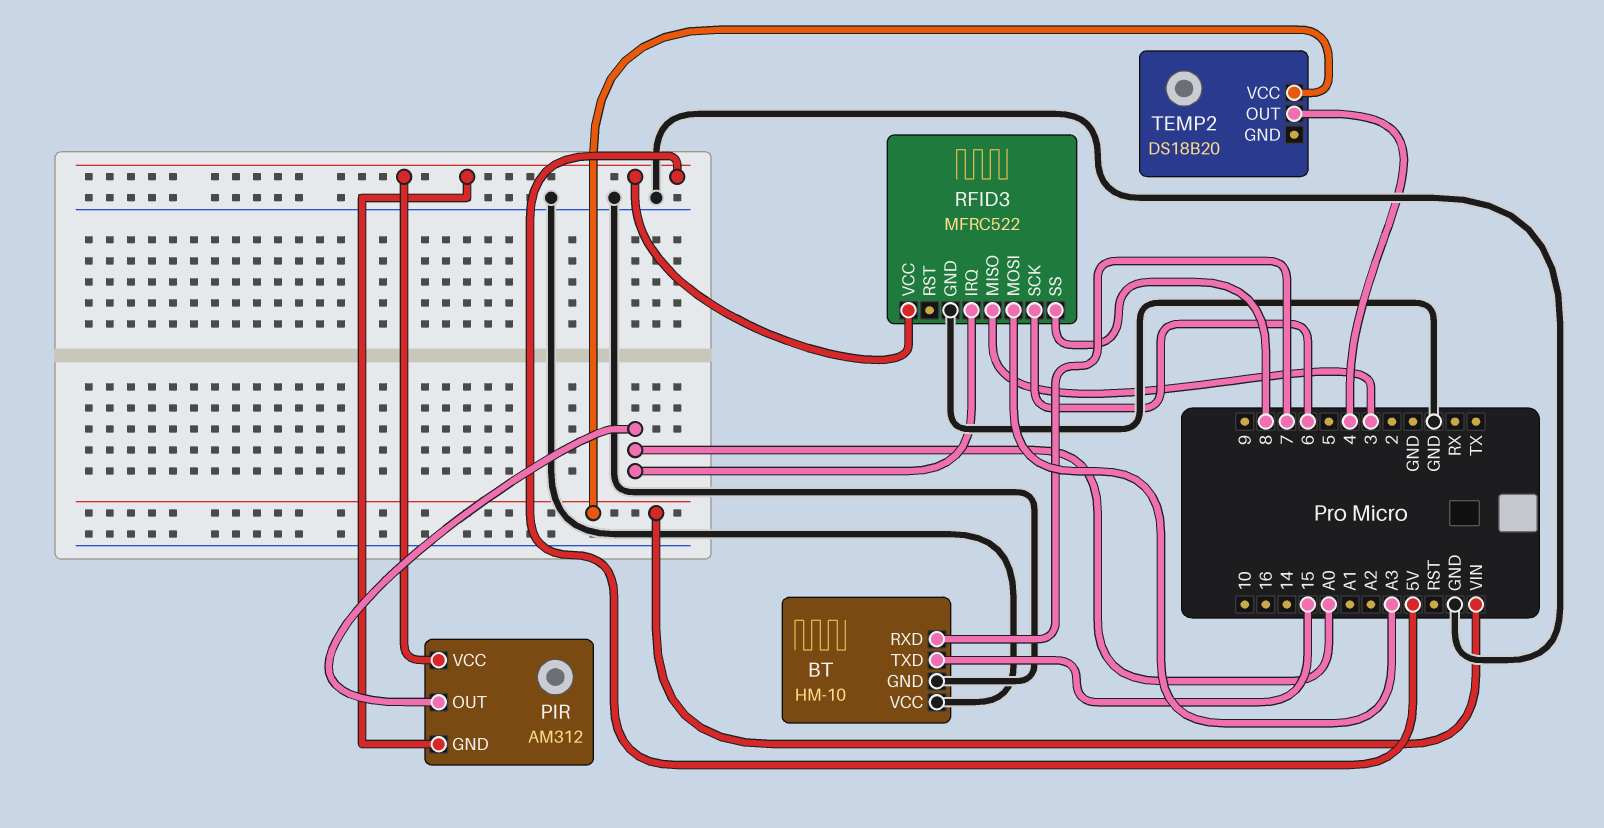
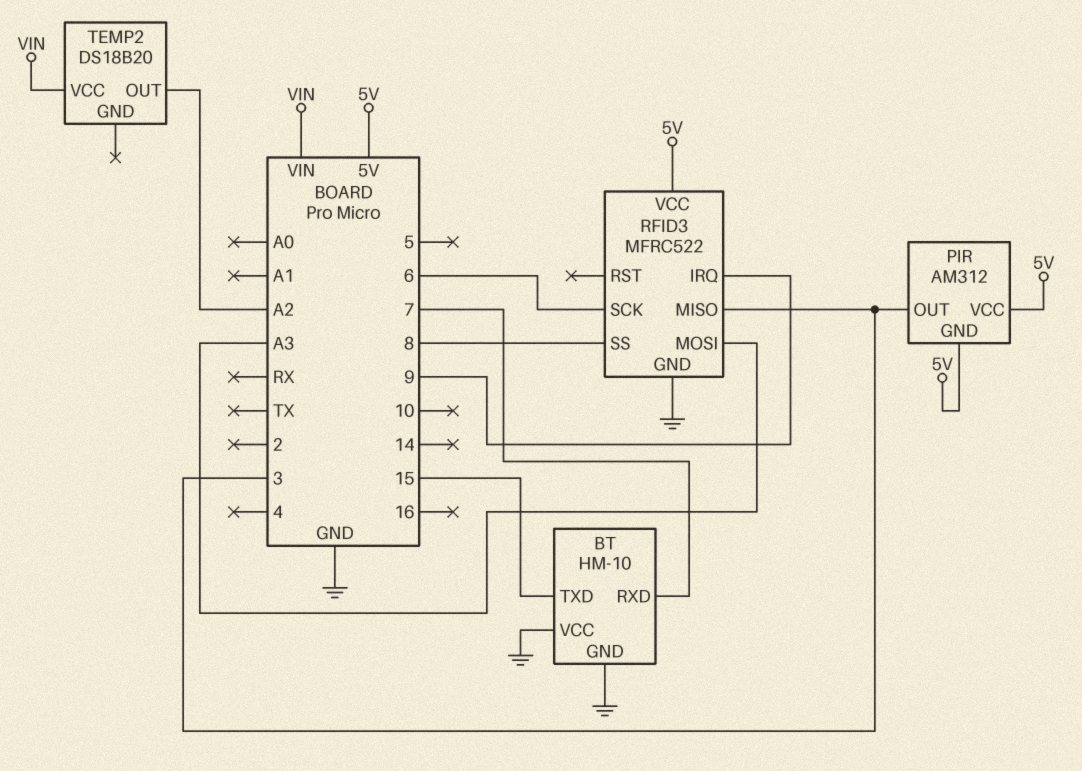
PIR pin OUT: A0 -> 3
RFID3 pin IRQ: A0 -> 9
TEMP2 pin OUT: 4 -> A2

